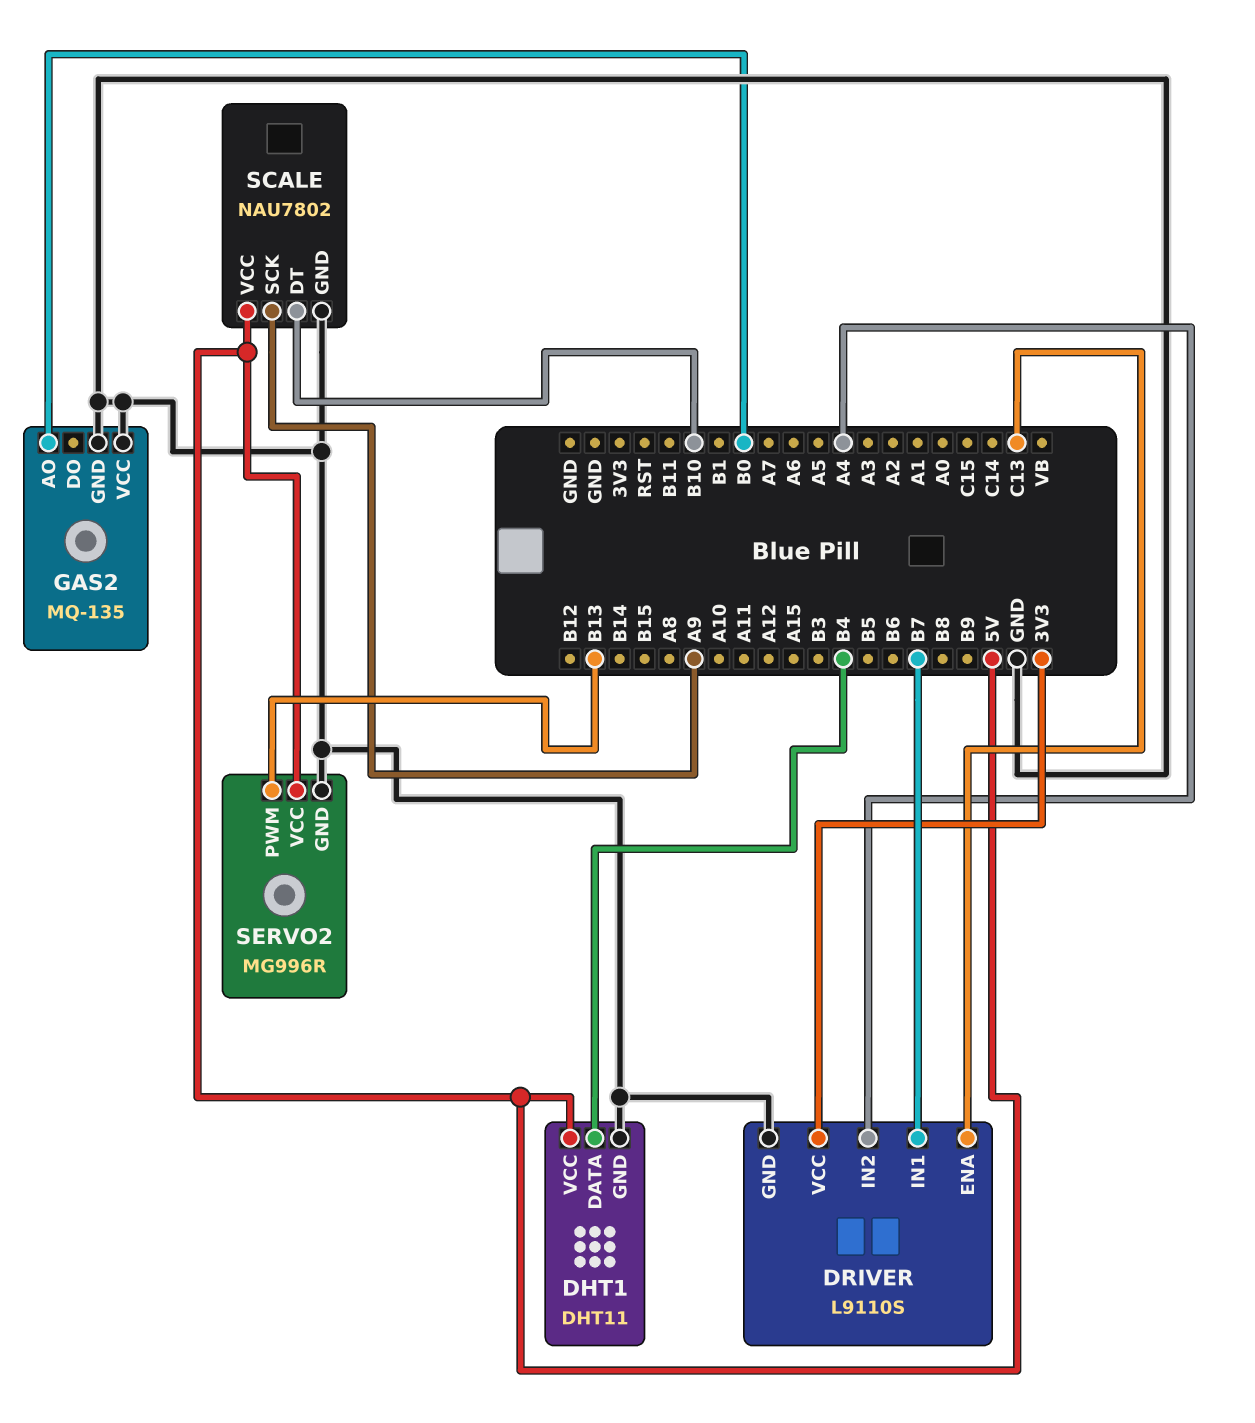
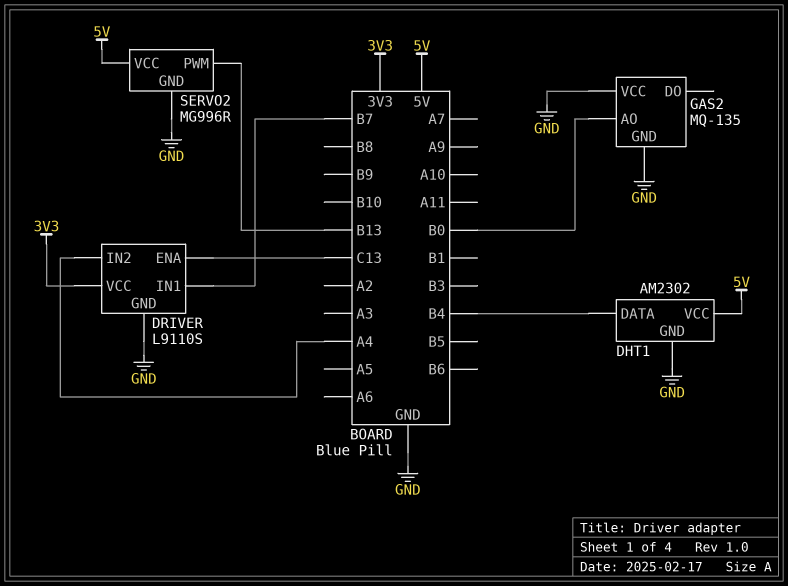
DHT1: DHT11 -> AM2302
SCALE: NAU7802 -> none
SCALE pin DT: B10 -> none
SCALE pin GND: GND -> none
SCALE pin SCK: A9 -> none
SCALE pin VCC: 5V -> none

